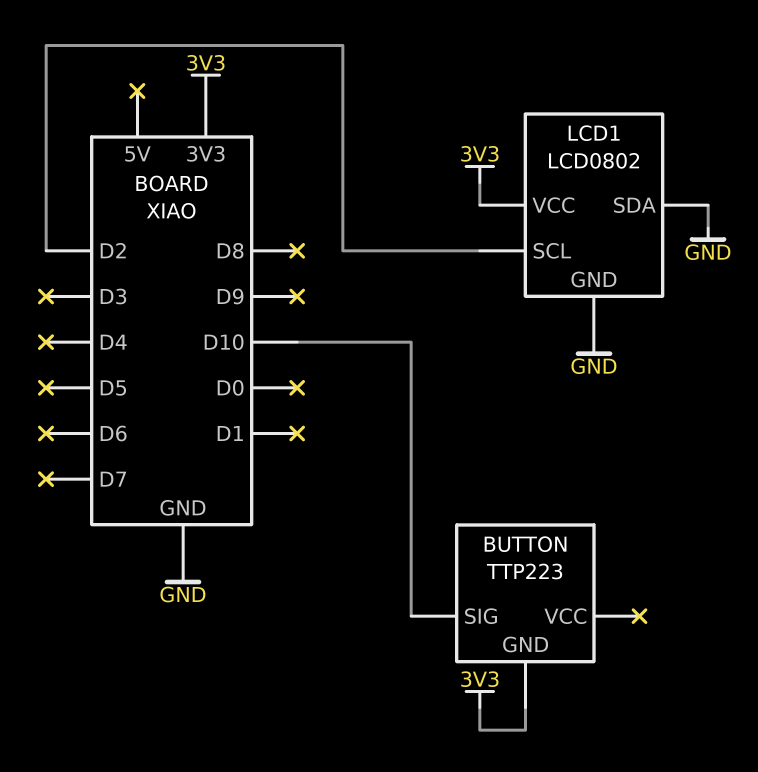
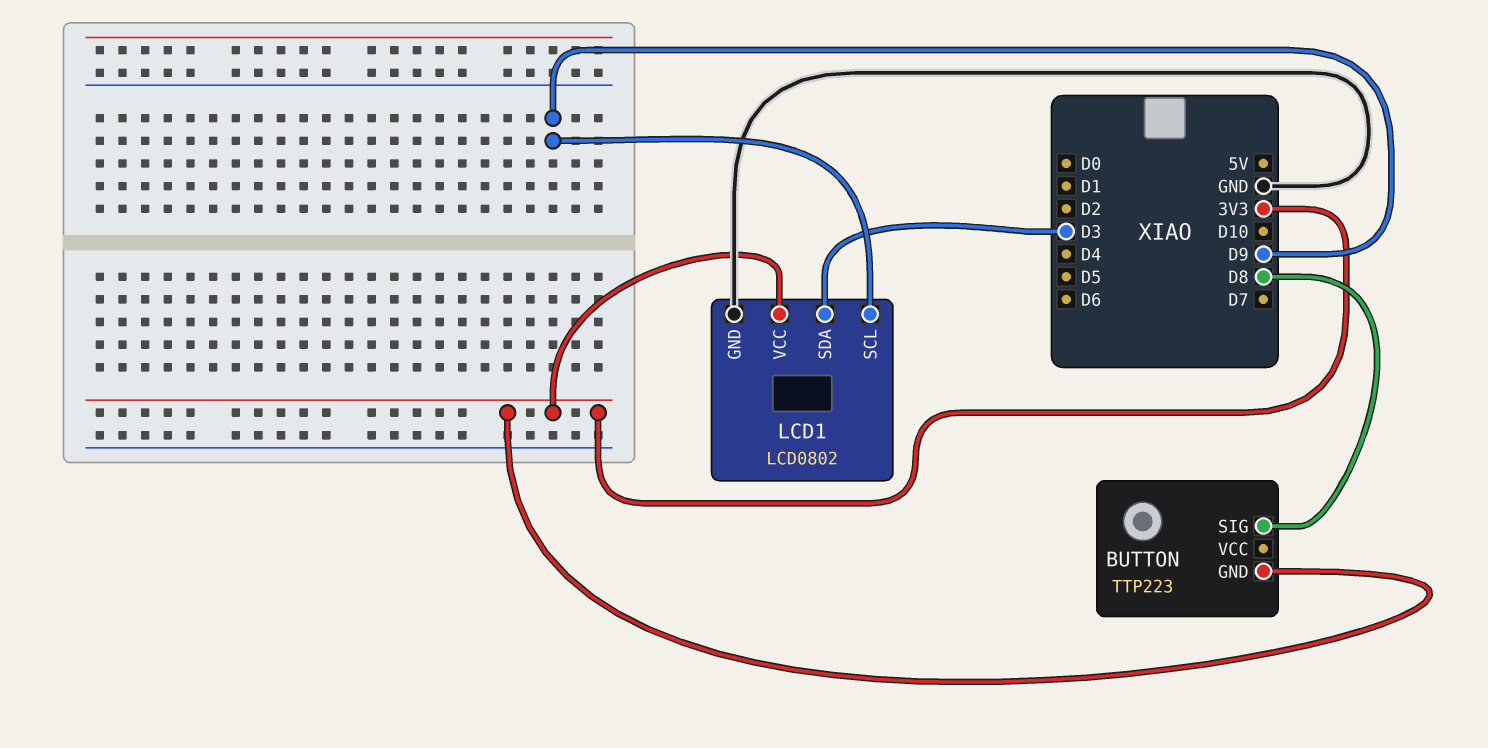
BUTTON pin SIG: D10 -> D8
LCD1 pin SCL: D2 -> D9
LCD1 pin SDA: GND -> D3

